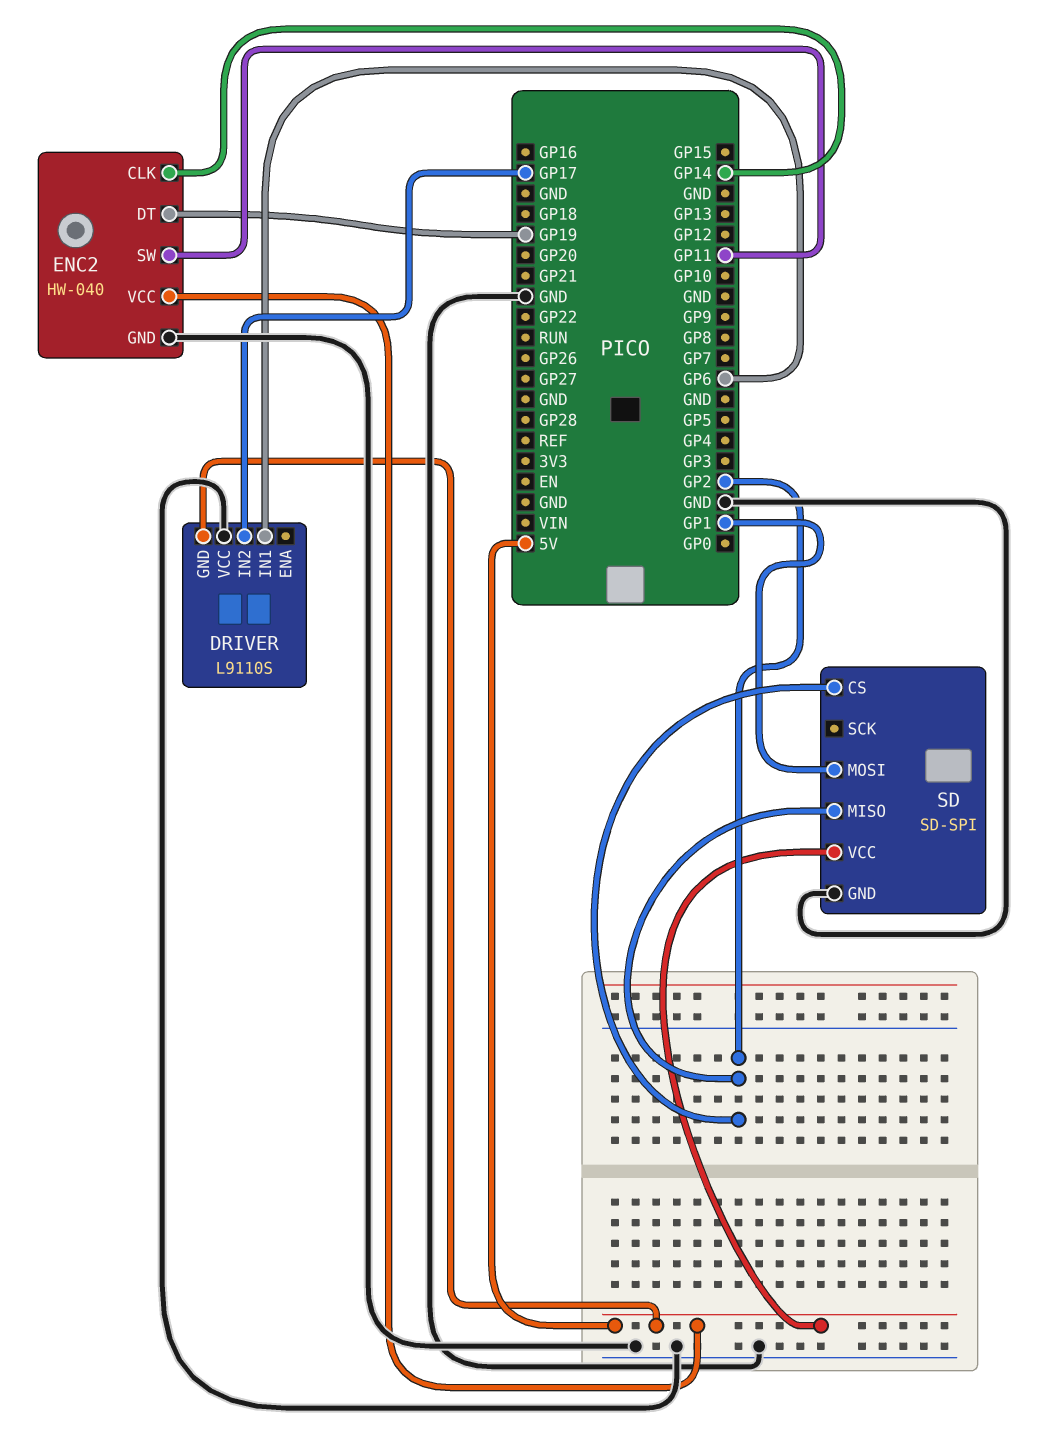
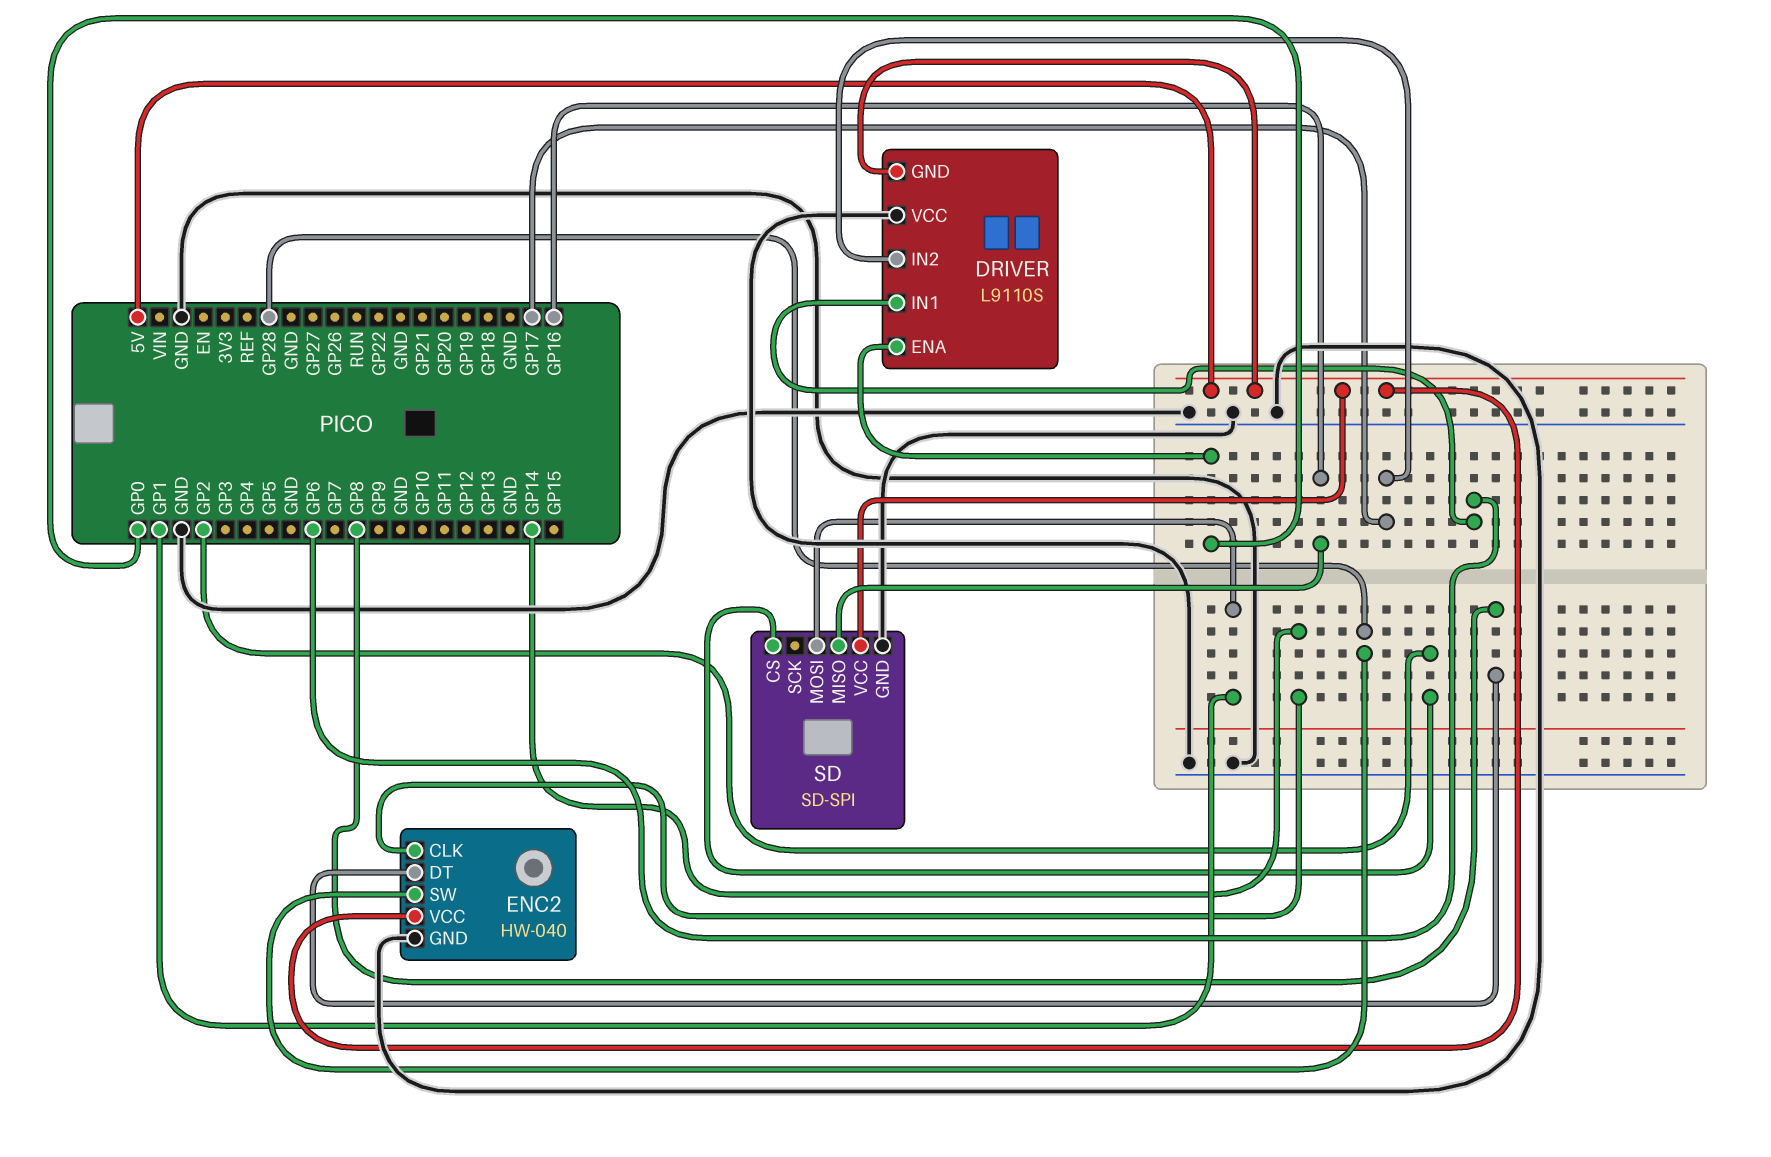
DRIVER pin ENA: none -> GP0
ENC2 pin DT: GP19 -> GP8
ENC2 pin SW: GP11 -> GP28
SD pin MISO: GP2 -> GP16

